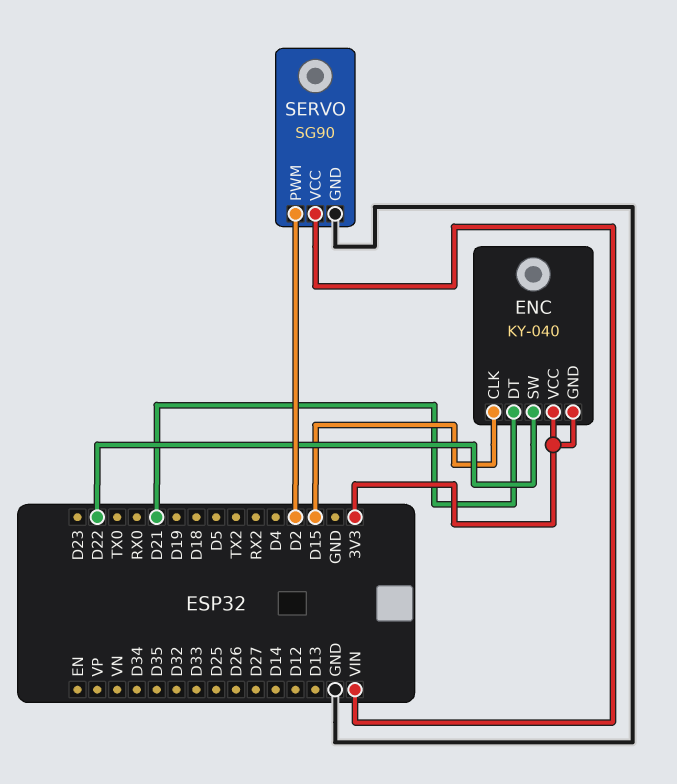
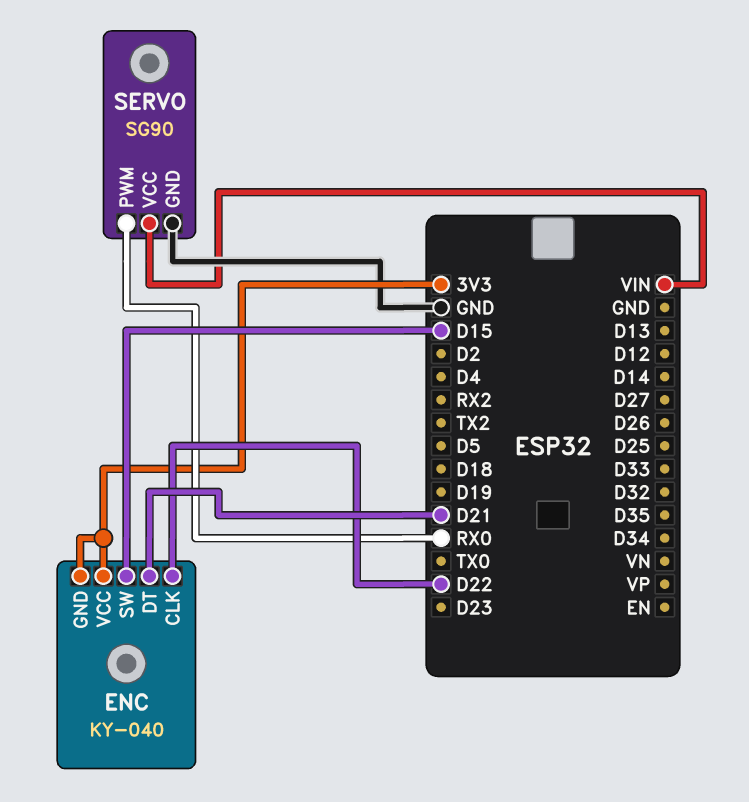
ENC pin CLK: D15 -> D22
ENC pin SW: D22 -> D15
SERVO pin PWM: D2 -> RX0

